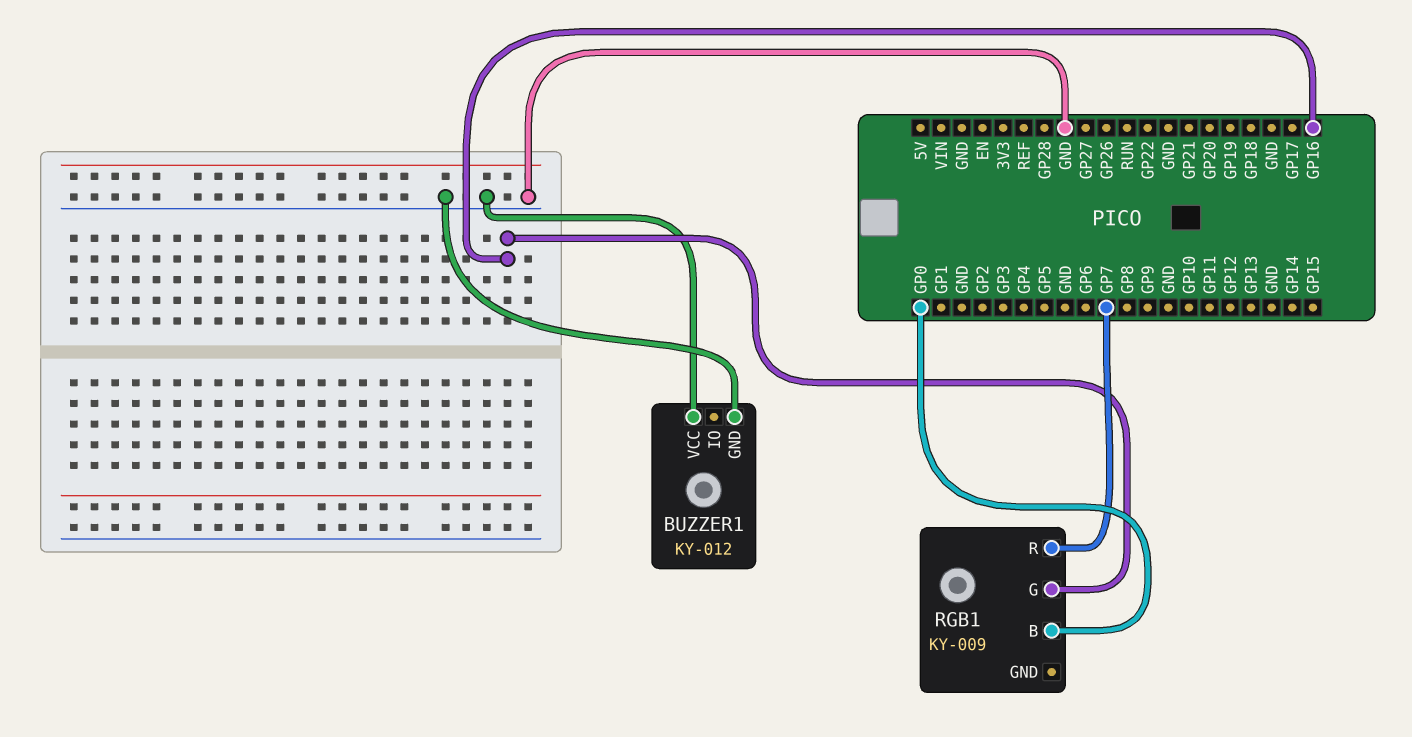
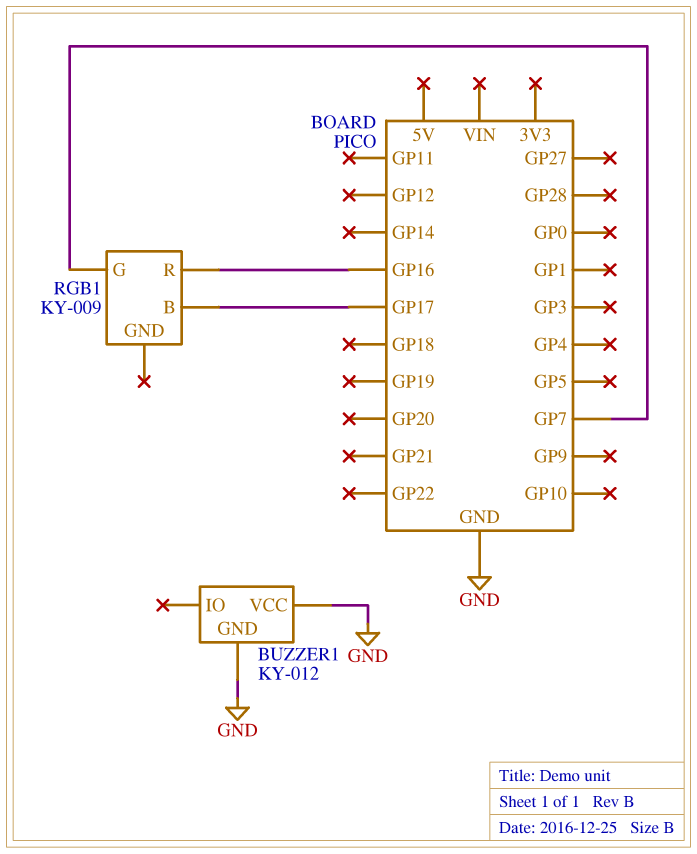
RGB1 pin B: GP0 -> GP17
RGB1 pin G: GP16 -> GP7
RGB1 pin R: GP7 -> GP16

